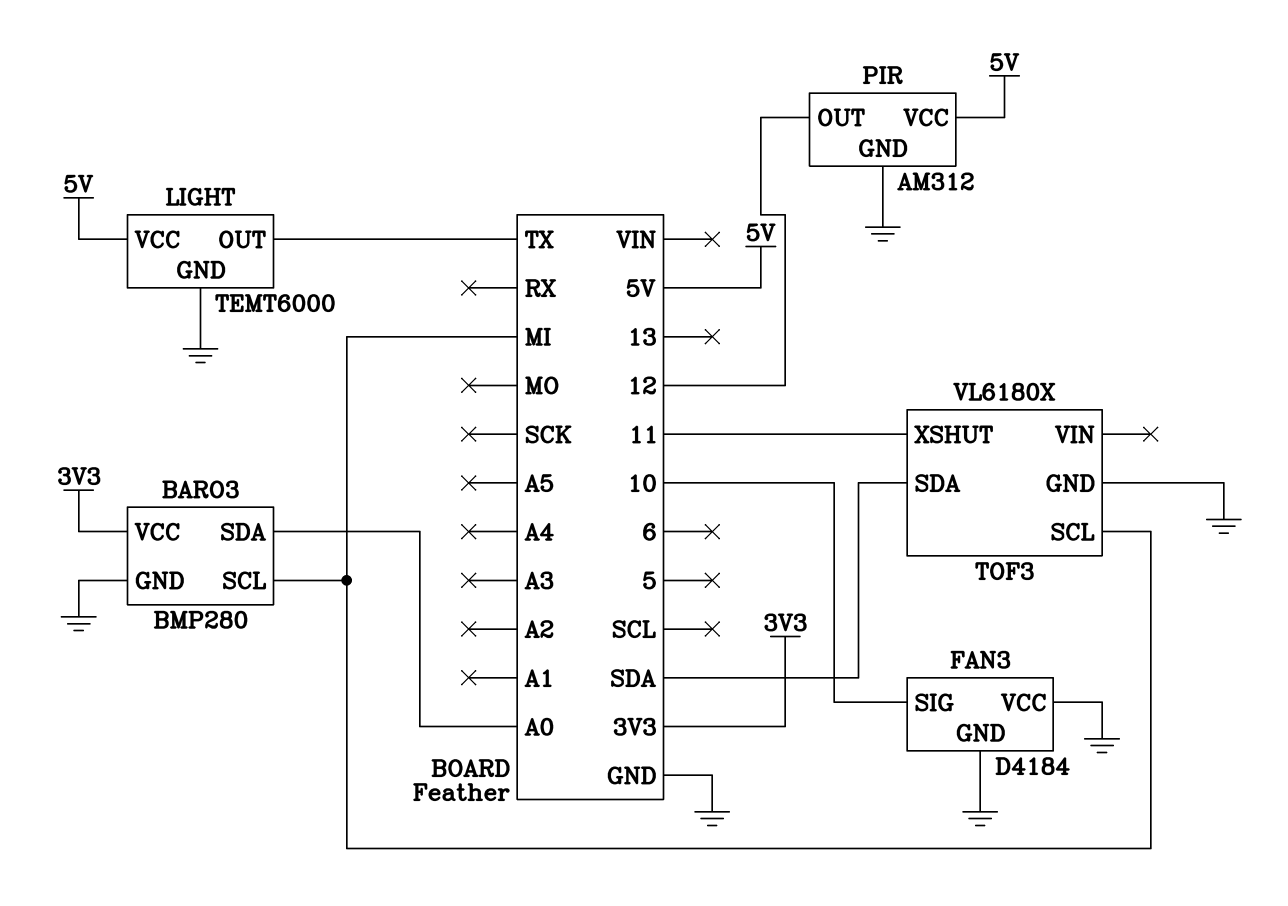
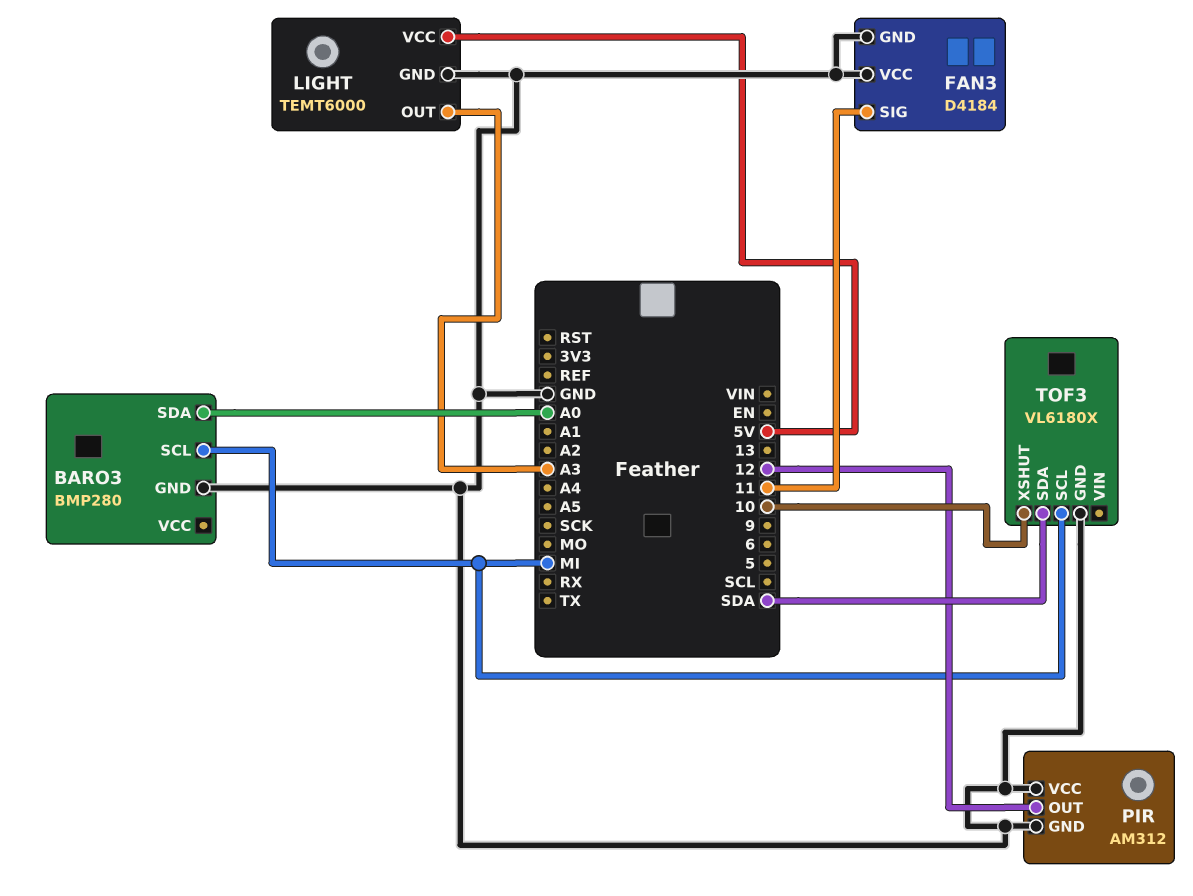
BARO3 pin VCC: 3V3 -> none
FAN3 pin SIG: 10 -> 11
LIGHT pin OUT: TX -> A3
PIR pin VCC: 5V -> GND
TOF3 pin XSHUT: 11 -> 10

